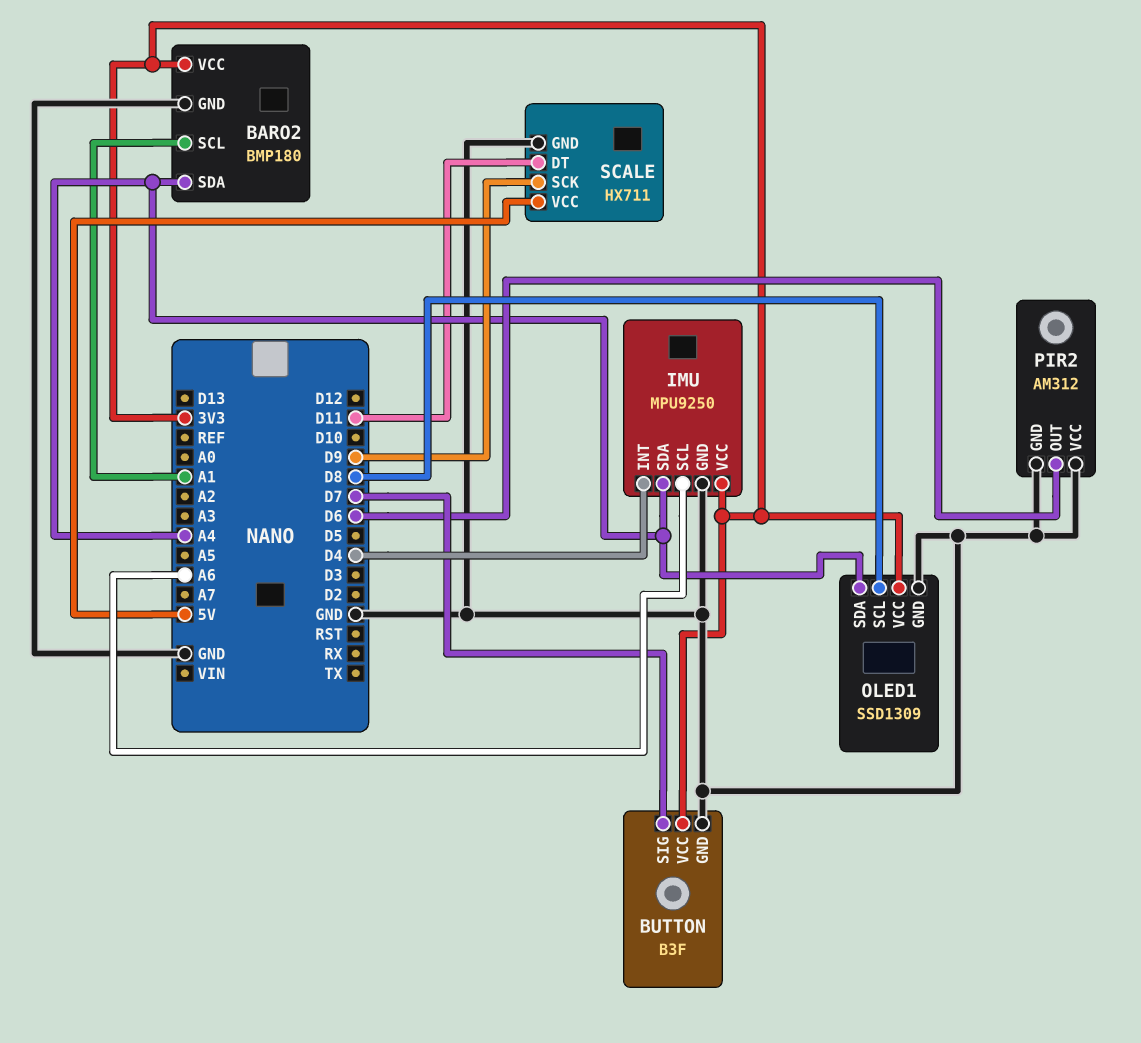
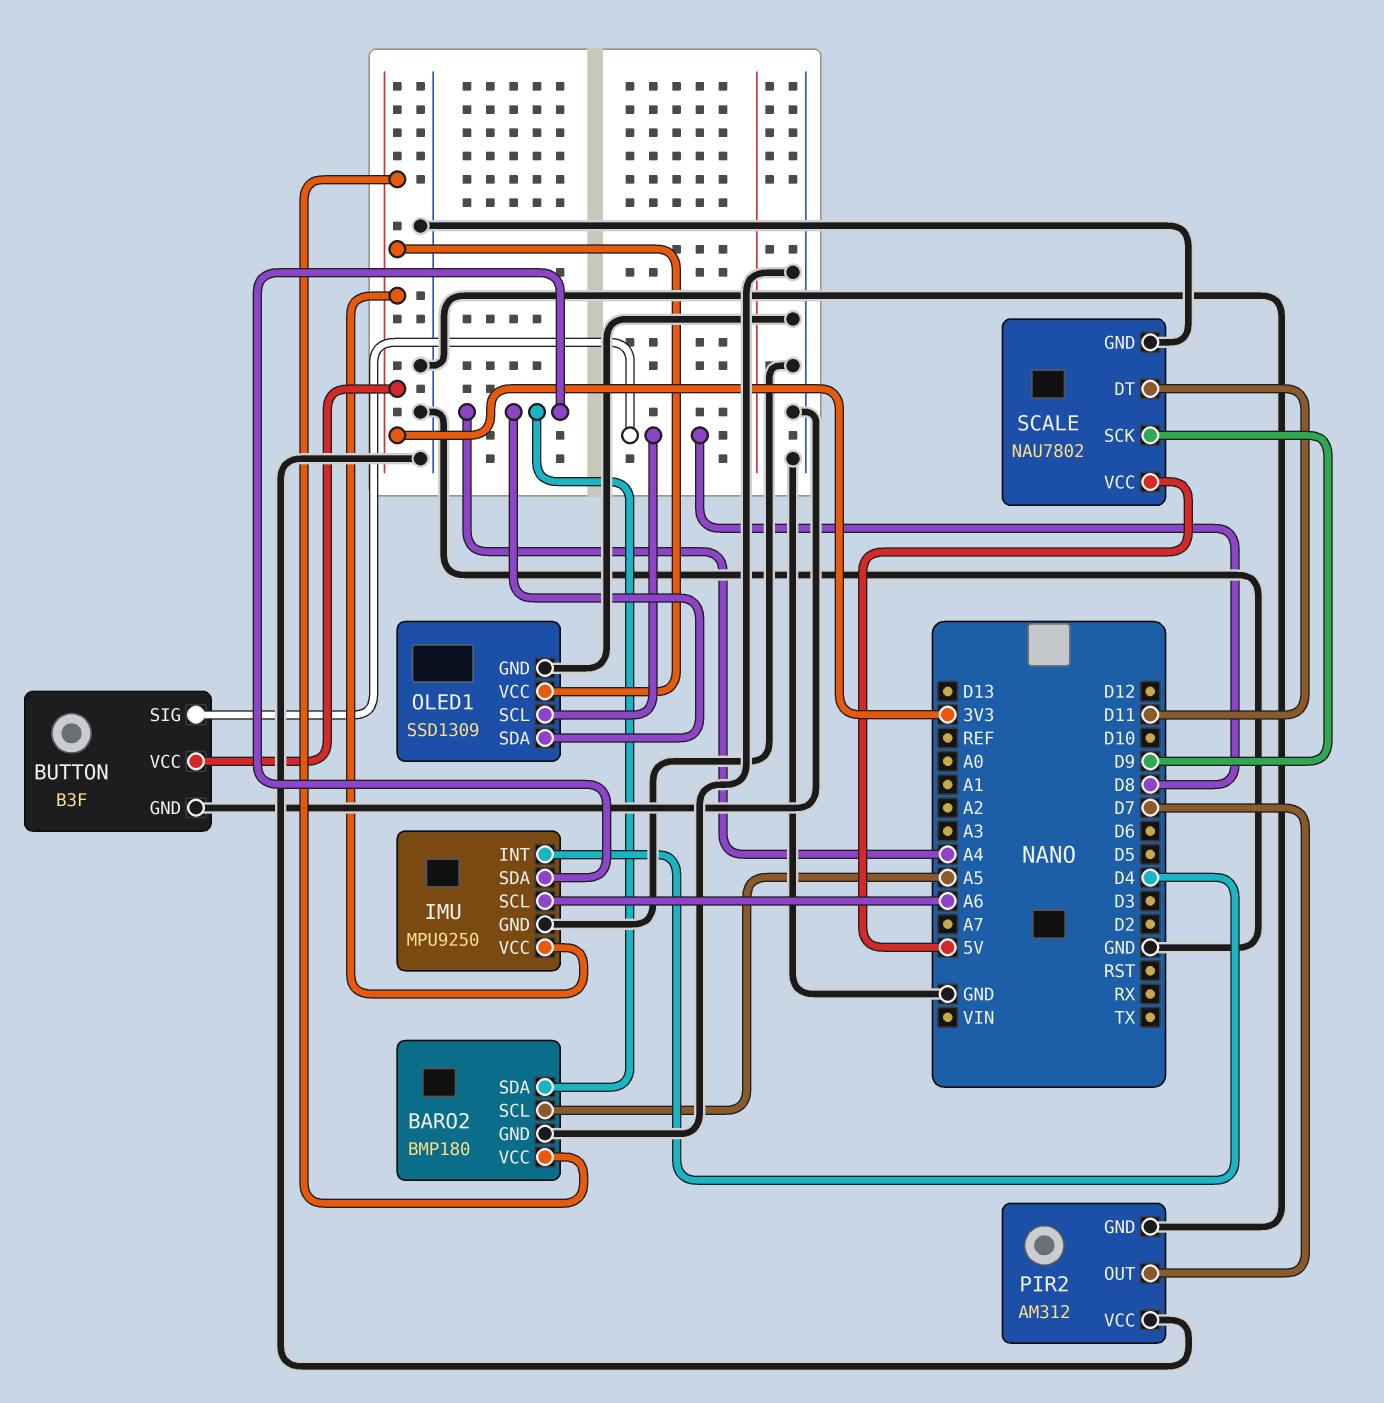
BARO2 pin SCL: A1 -> A5
BUTTON pin SIG: D7 -> D8
PIR2 pin OUT: D6 -> D7
SCALE: HX711 -> NAU7802

